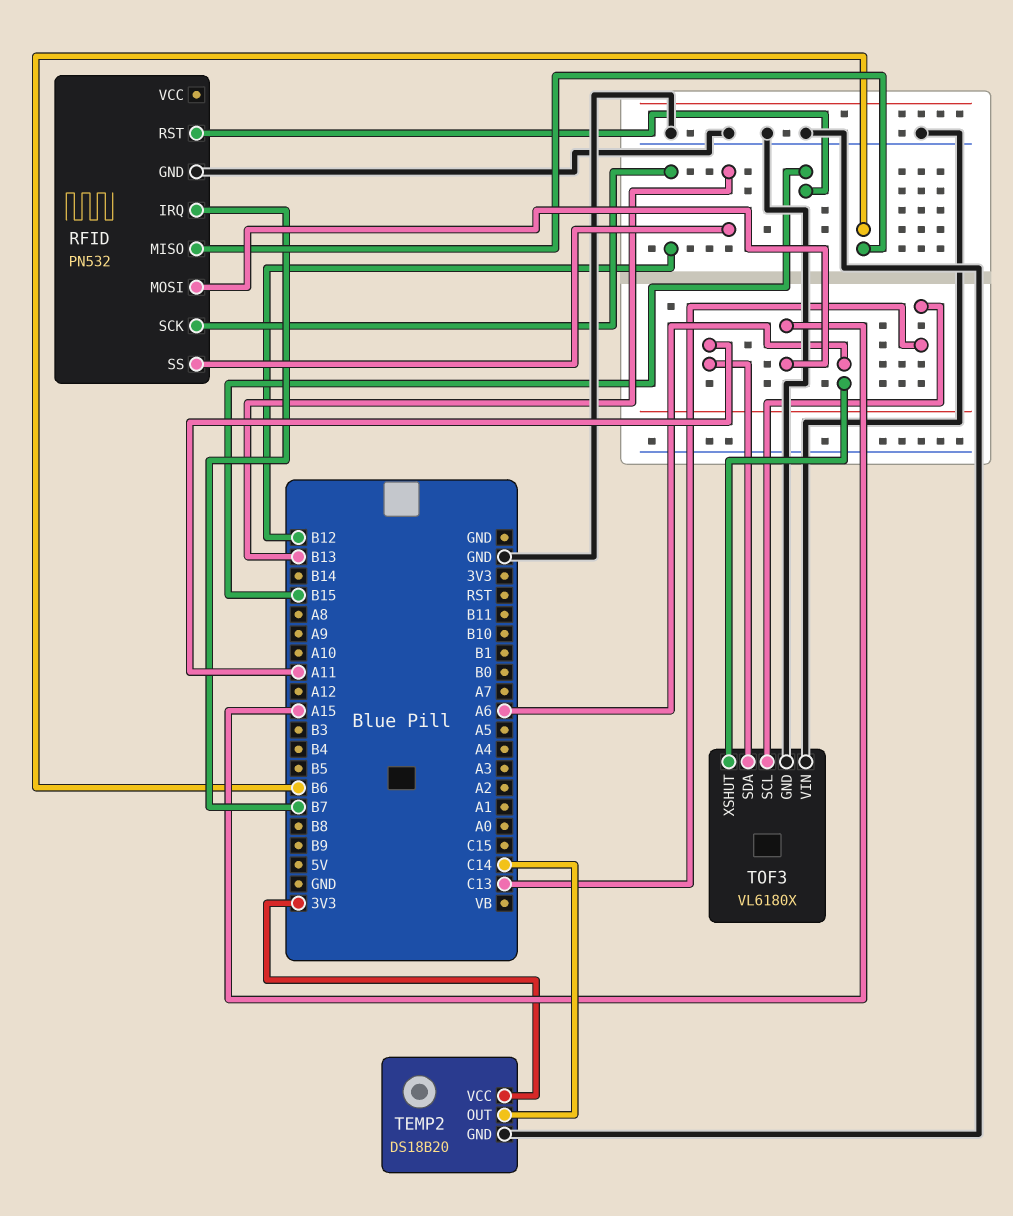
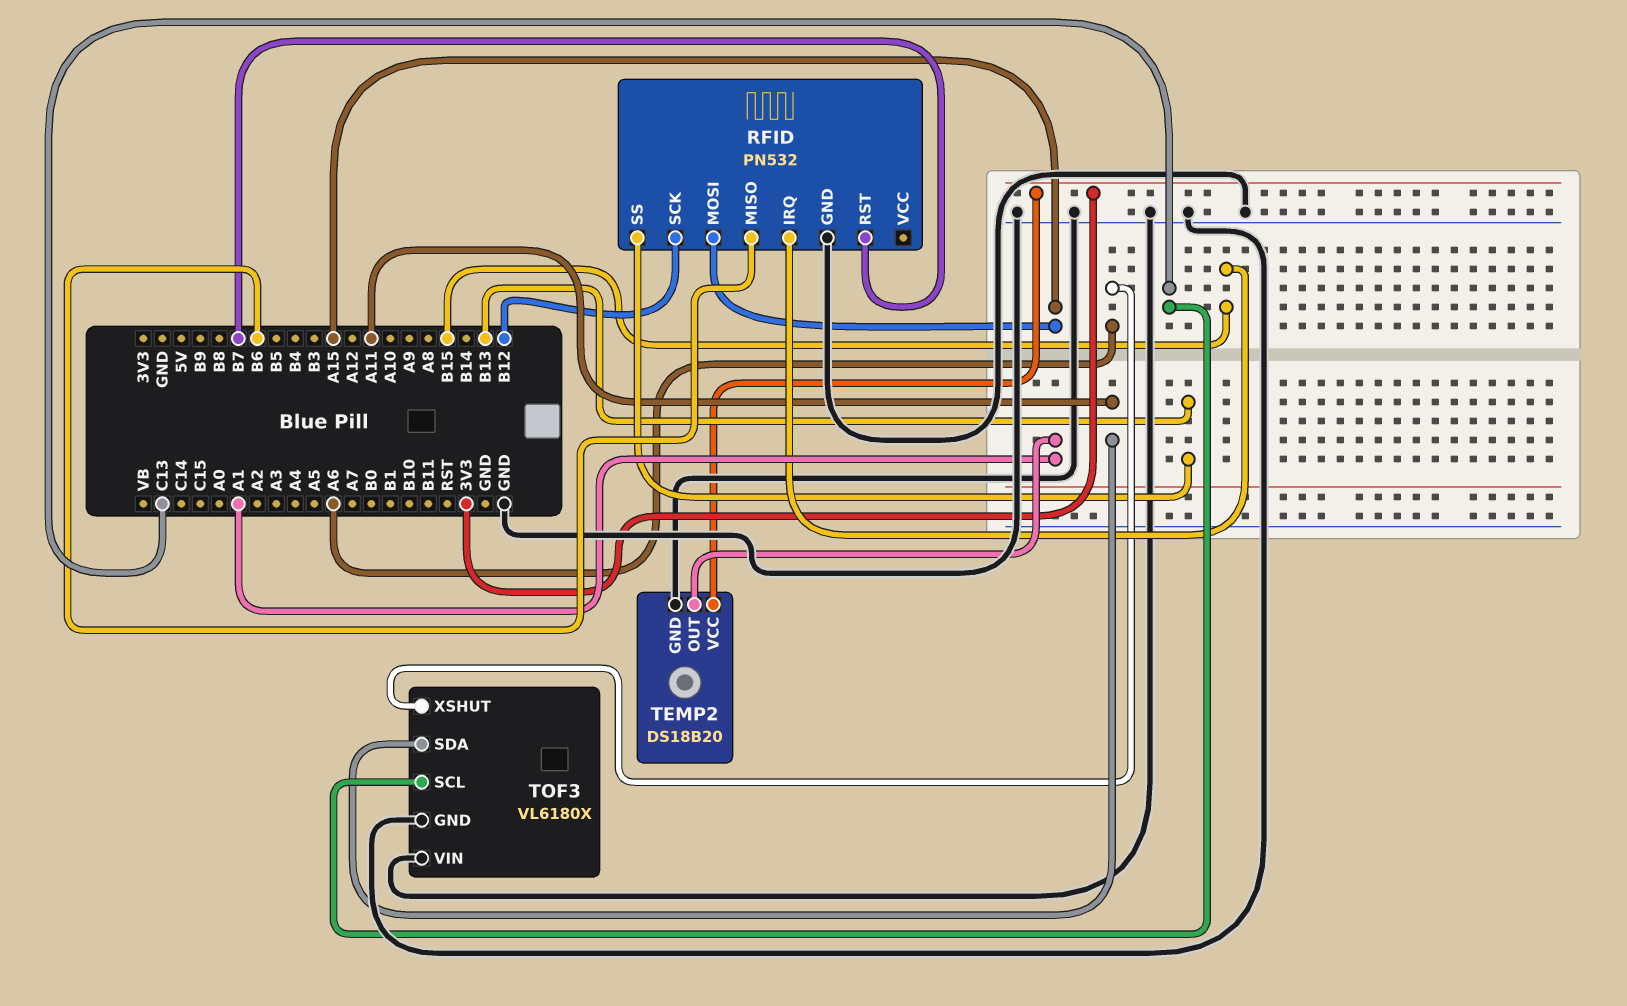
RFID pin IRQ: B7 -> B15
RFID pin RST: B15 -> B7
TEMP2 pin OUT: C14 -> A1

